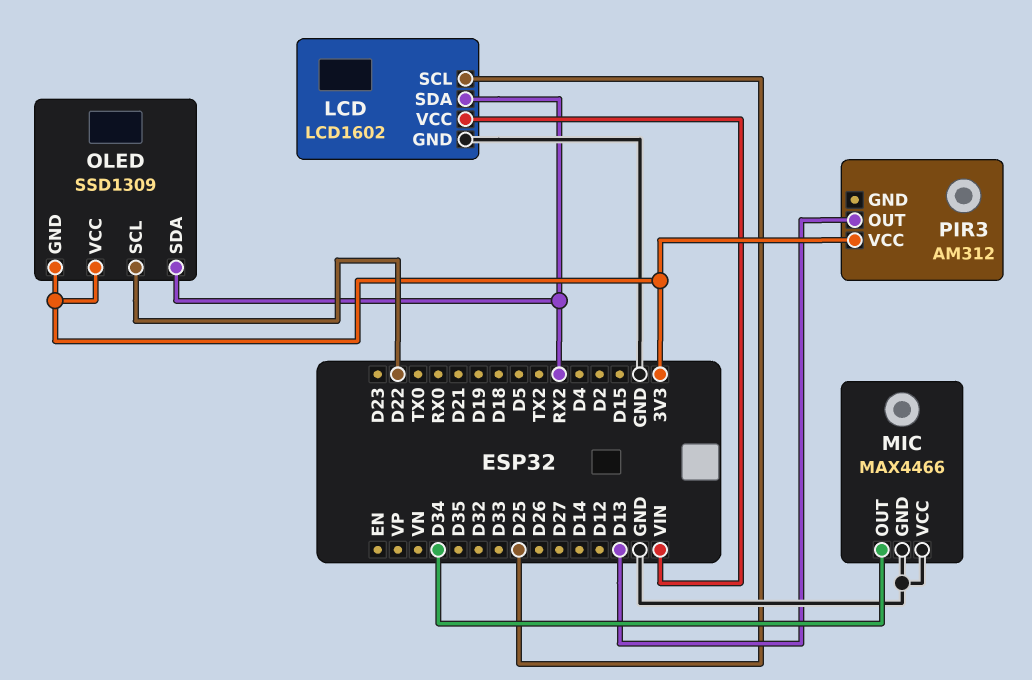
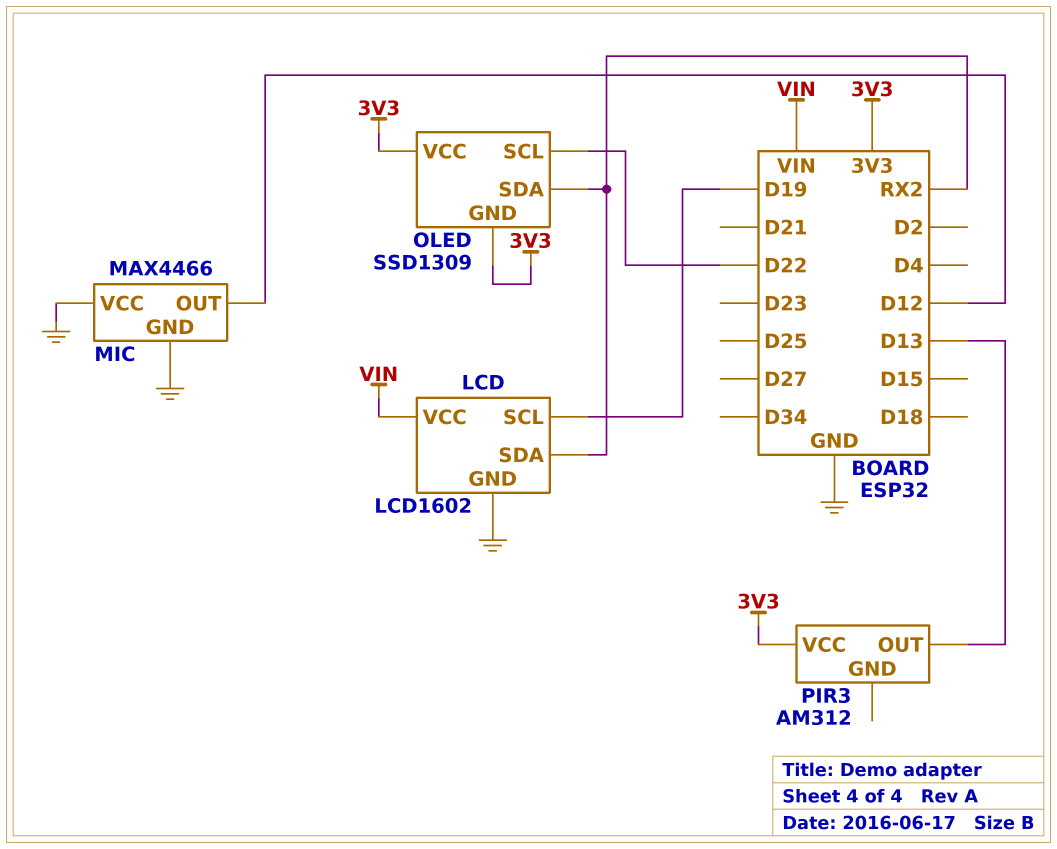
LCD pin SCL: D25 -> D19
MIC pin OUT: D34 -> D12

